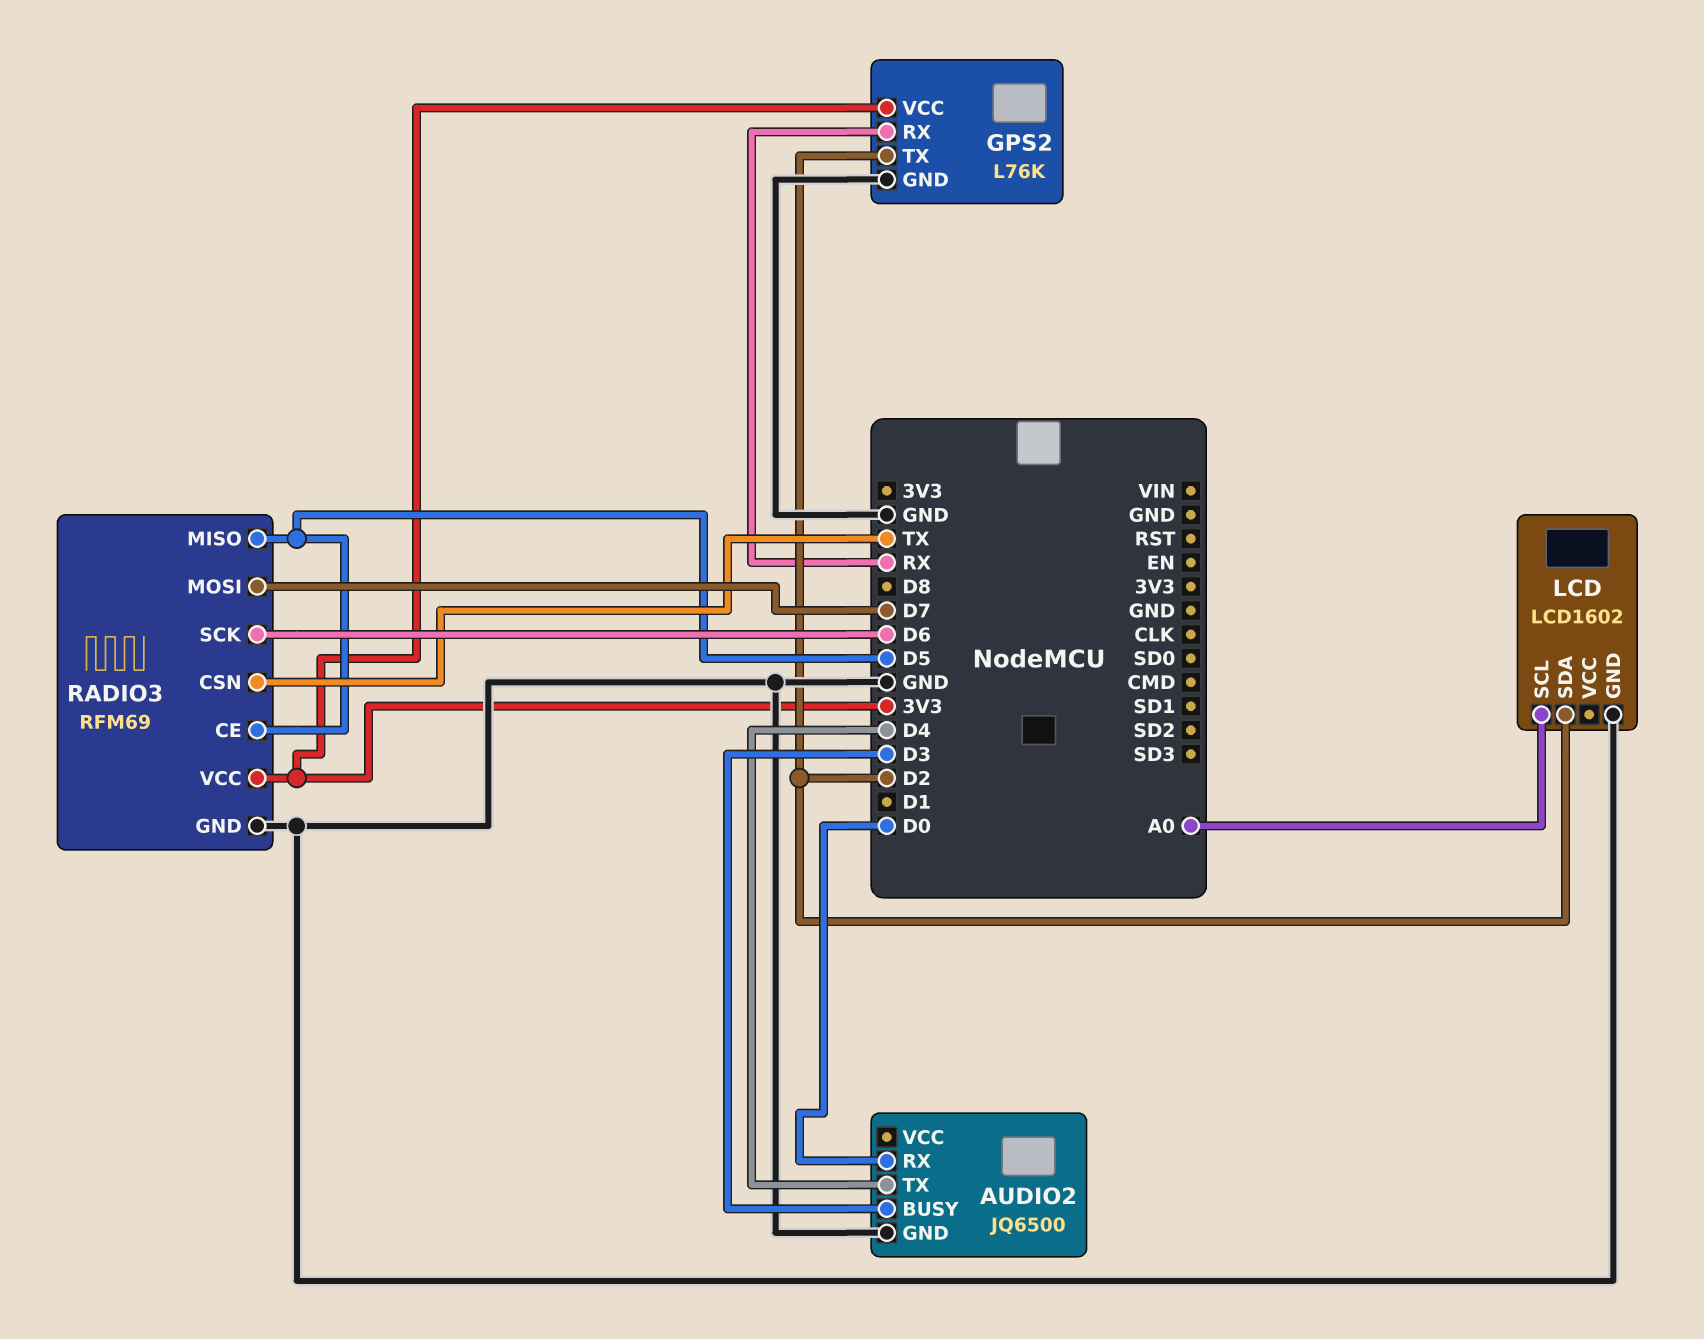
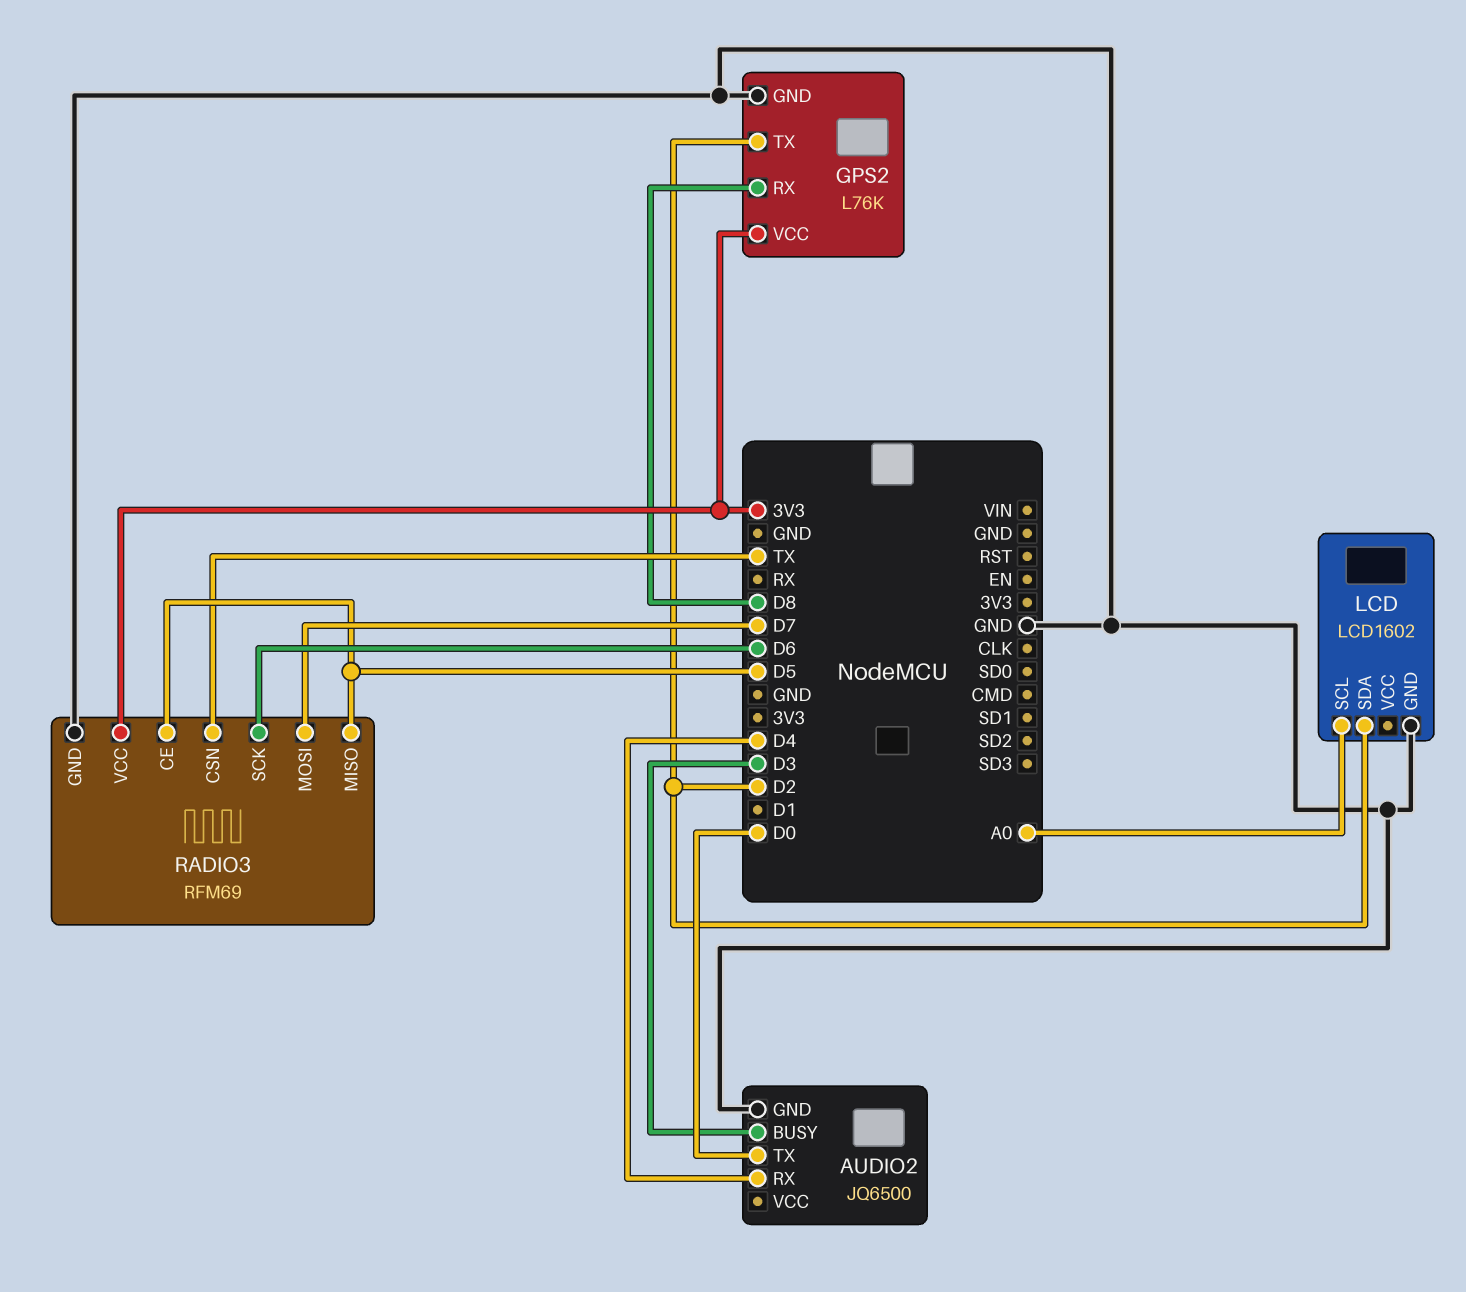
AUDIO2 pin RX: D0 -> D4
AUDIO2 pin TX: D4 -> D0
GPS2 pin RX: RX -> D8

